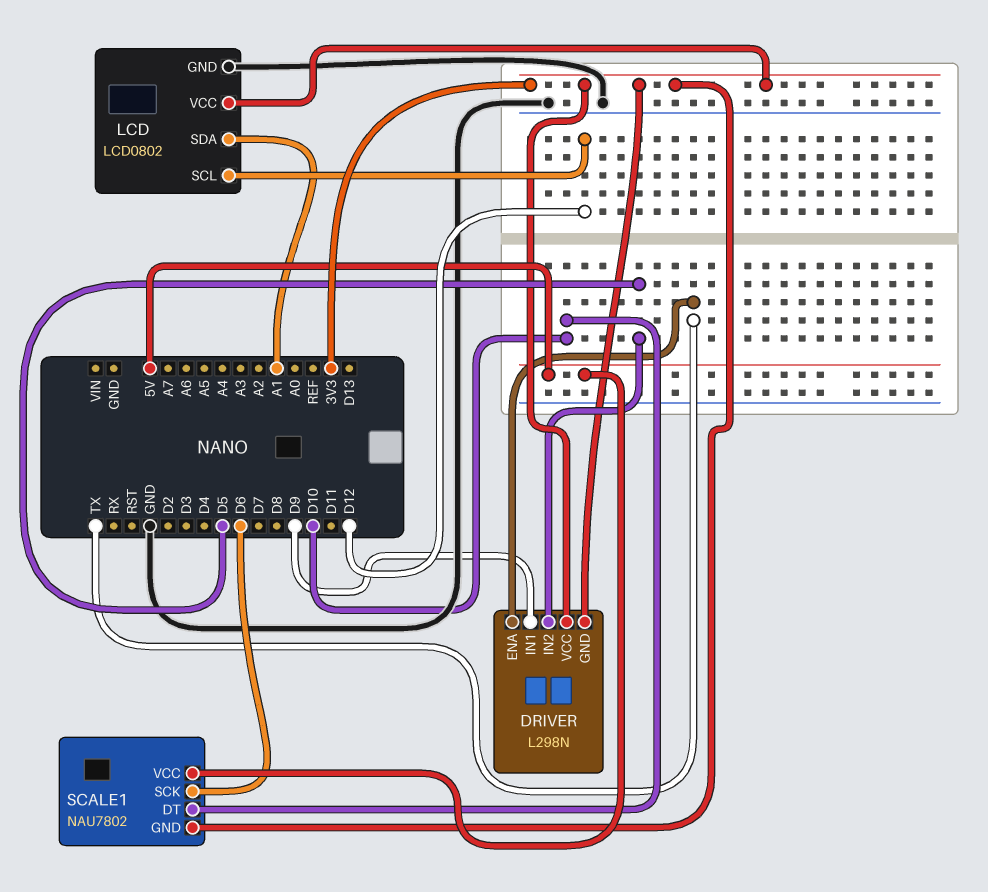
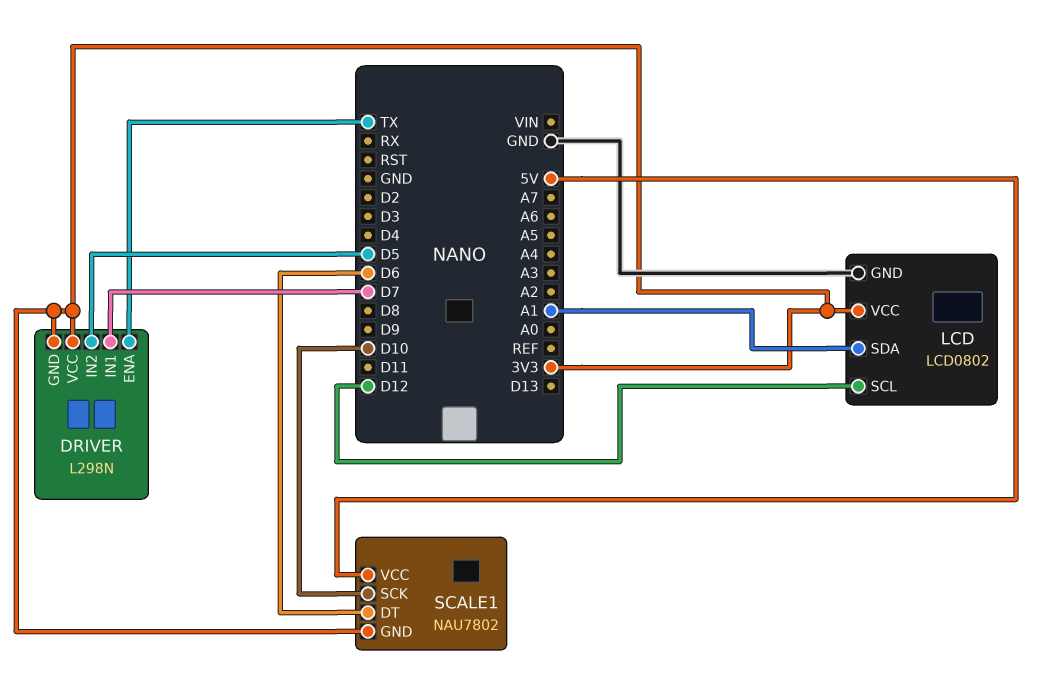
DRIVER pin IN1: D9 -> D7
SCALE1 pin DT: D10 -> D6
SCALE1 pin SCK: D6 -> D10

